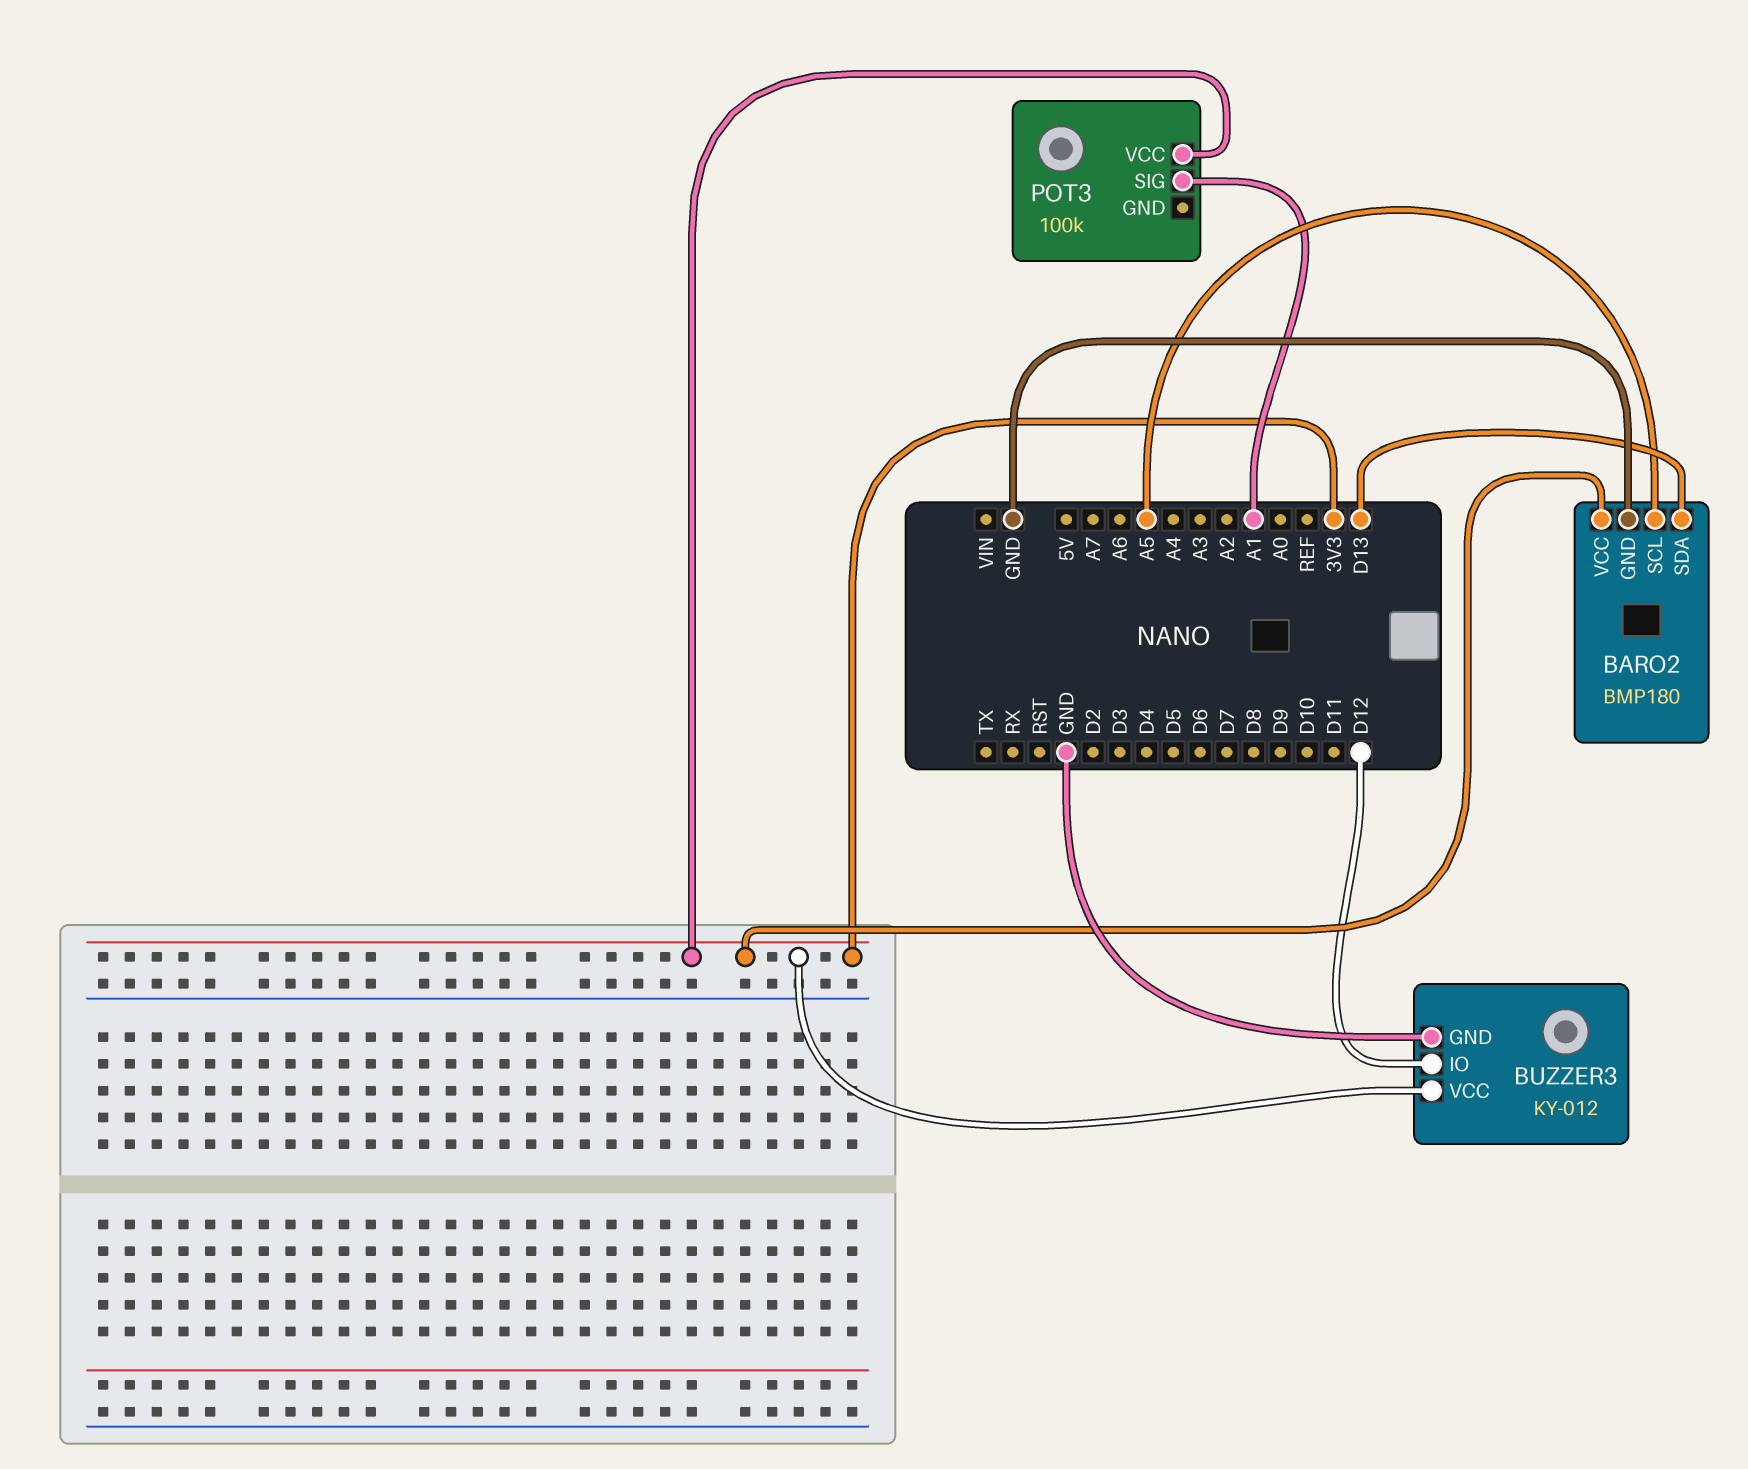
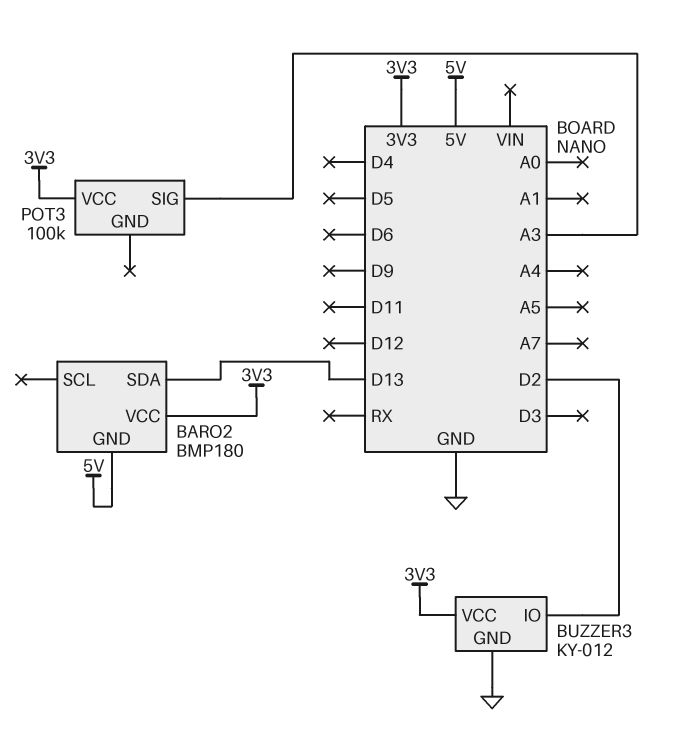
BARO2 pin GND: GND -> 5V
BARO2 pin SCL: A5 -> none
BUZZER3 pin IO: D12 -> D2
POT3 pin SIG: A1 -> A3

